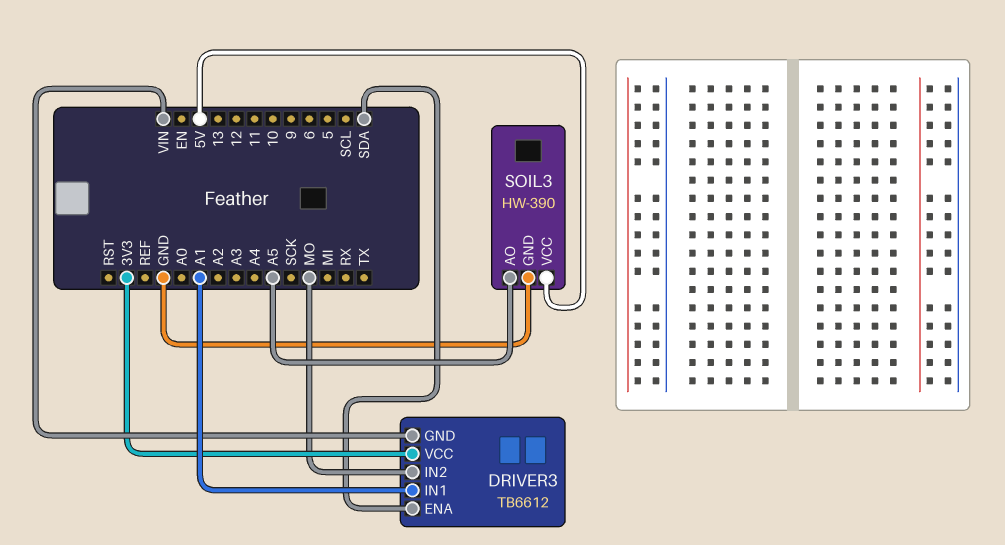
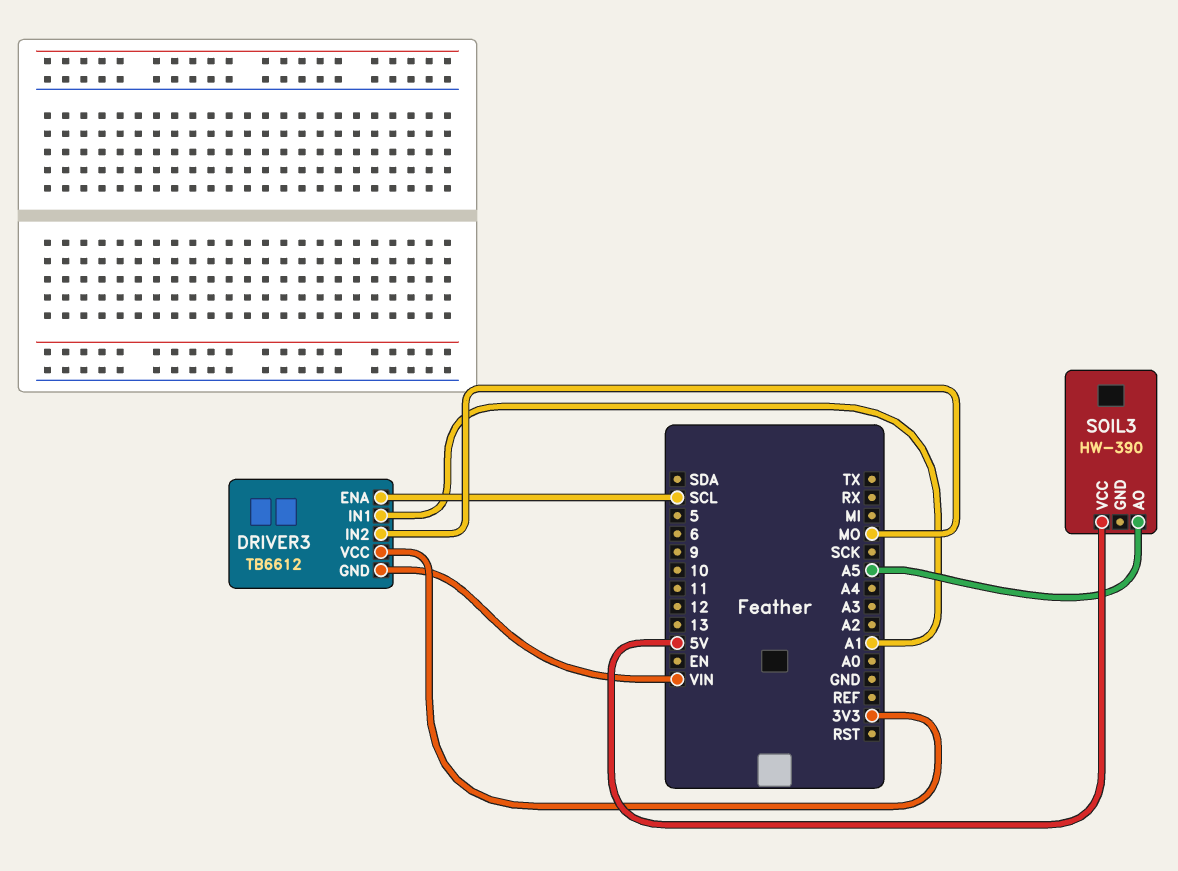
DRIVER3 pin ENA: SDA -> SCL
SOIL3 pin GND: GND -> none

